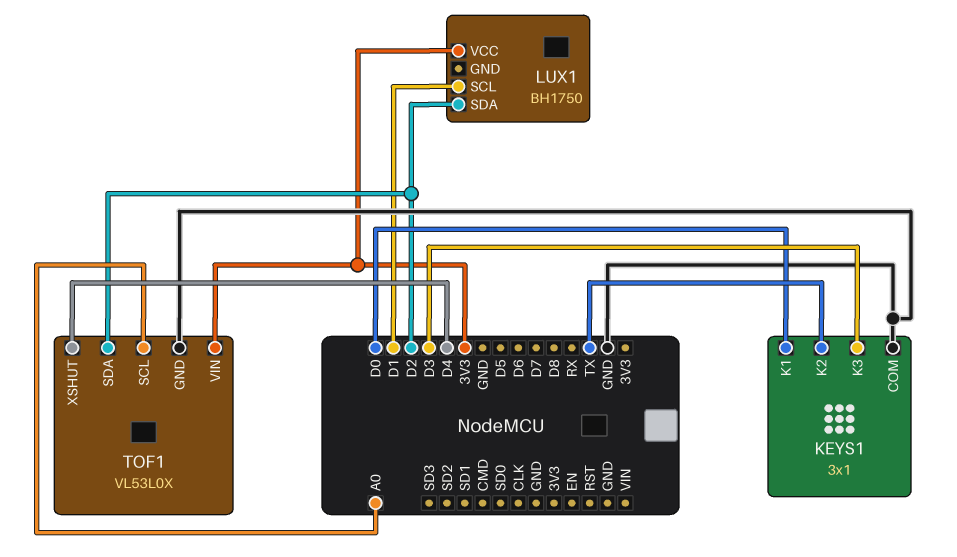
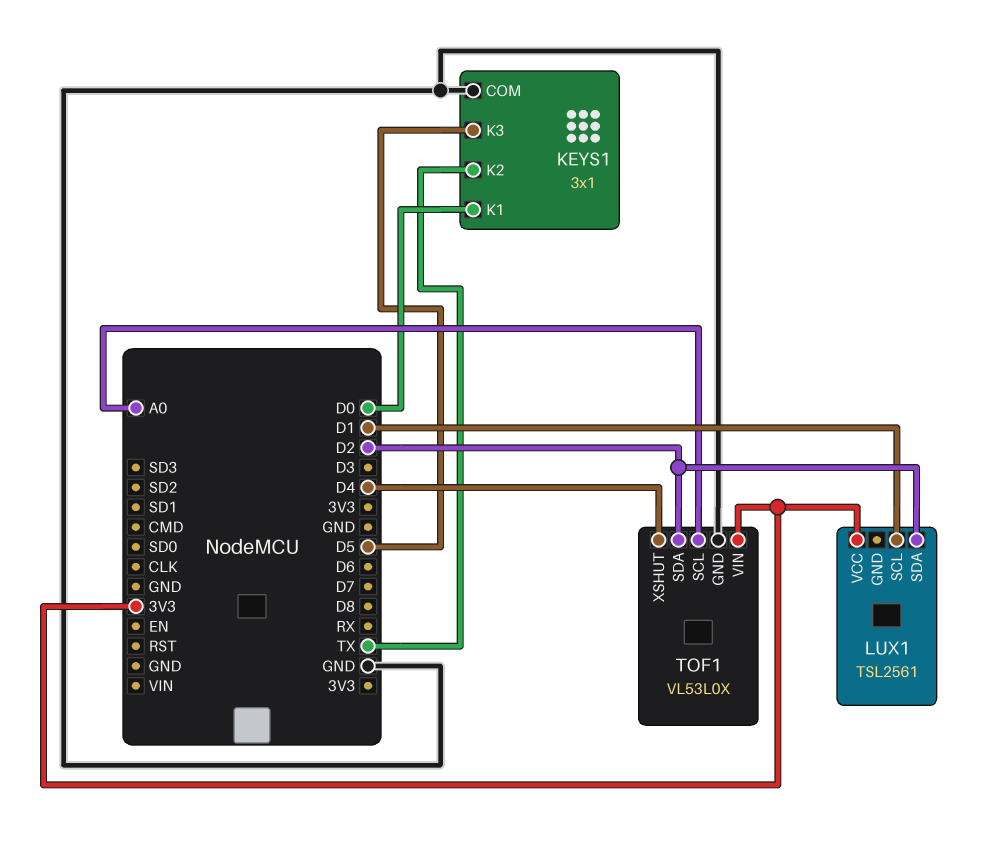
KEYS1 pin K3: D3 -> D5
LUX1: BH1750 -> TSL2561

